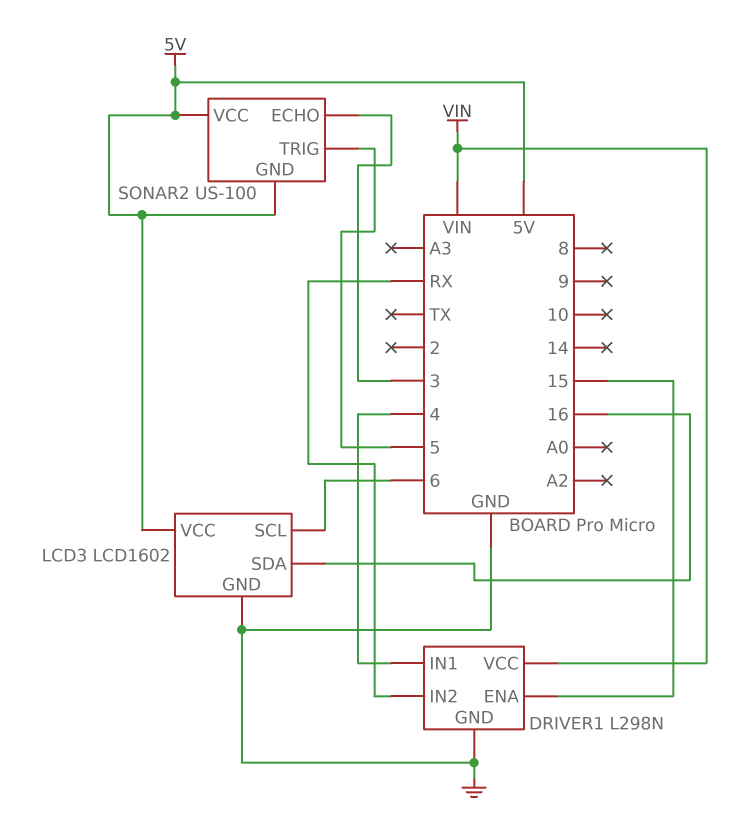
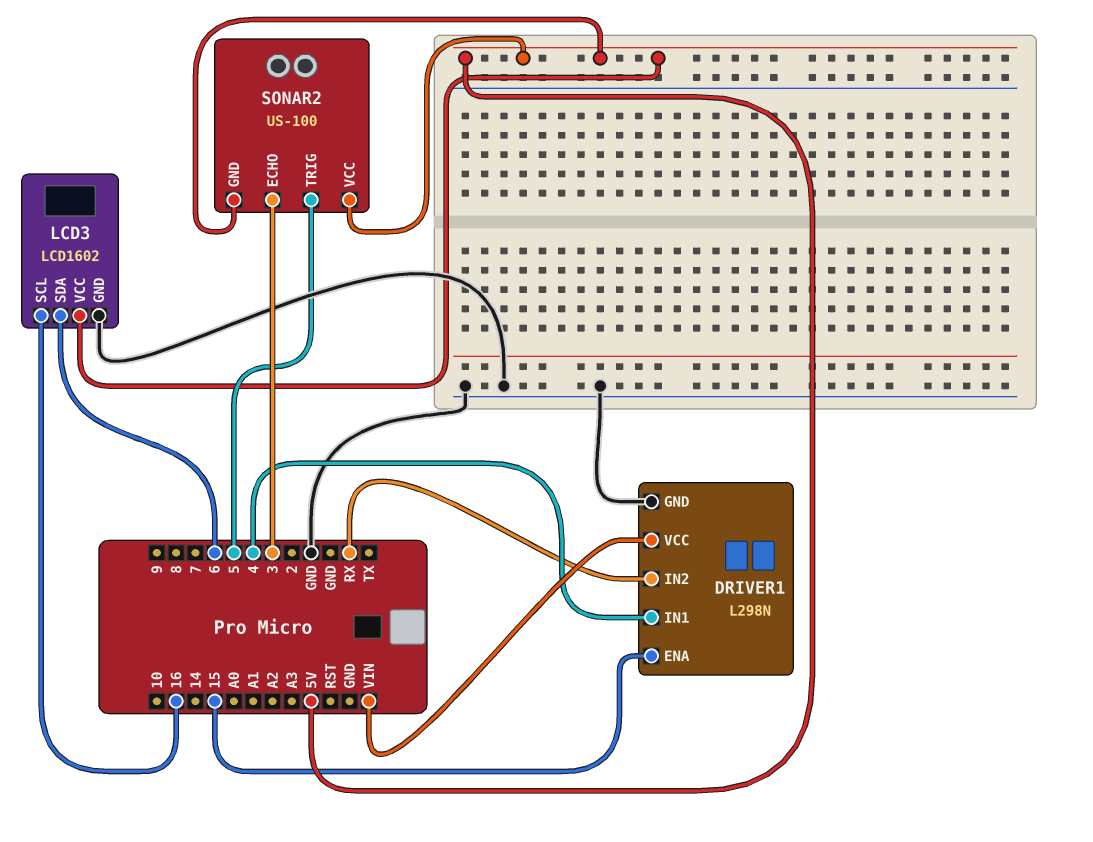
LCD3 pin SCL: 6 -> 16
LCD3 pin SDA: 16 -> 6

